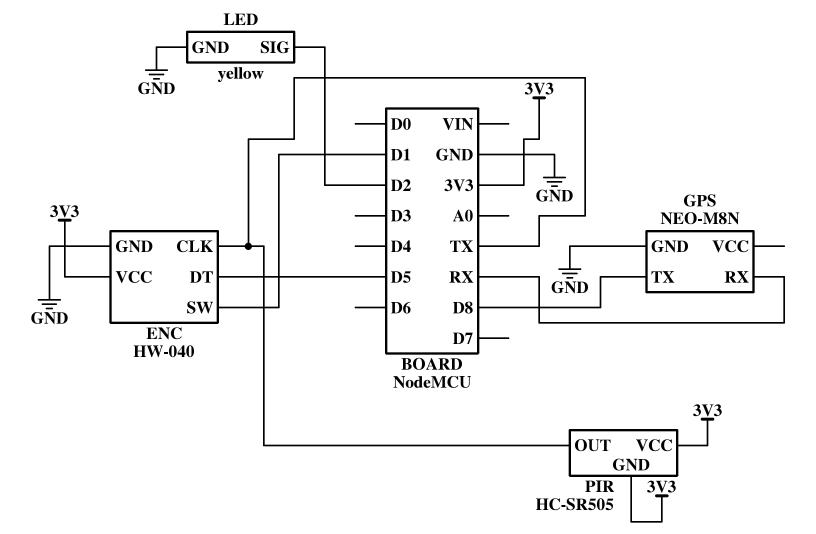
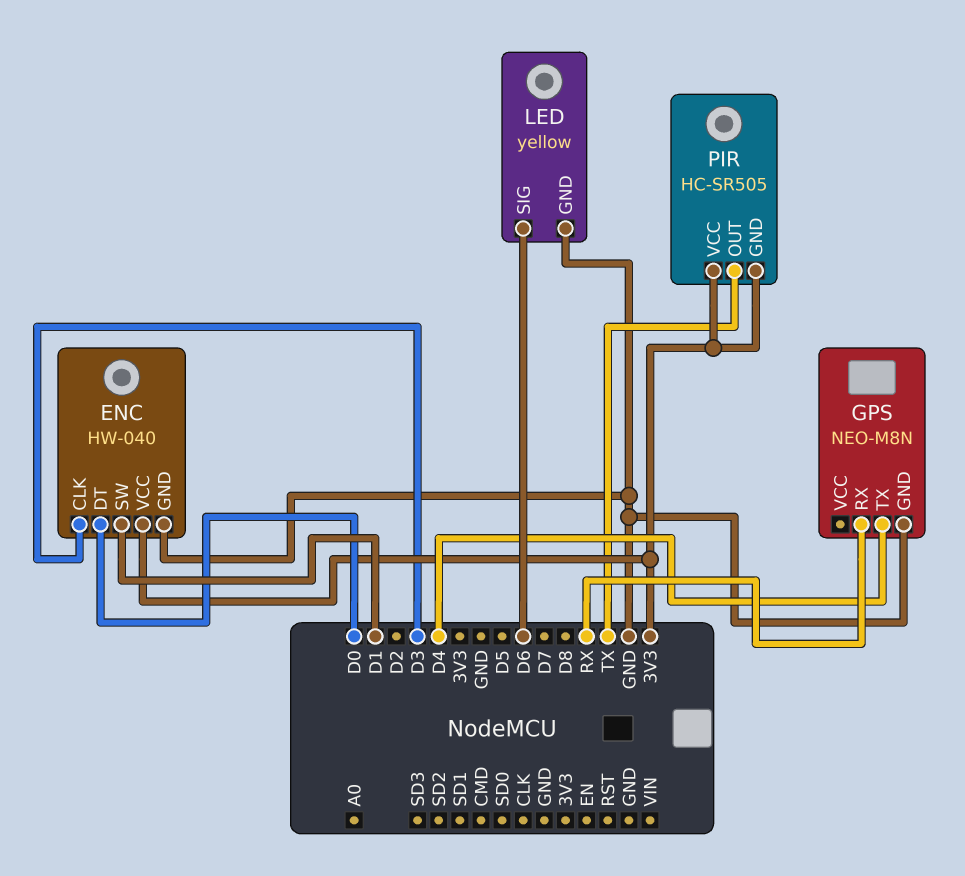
ENC pin CLK: TX -> D3
ENC pin DT: D5 -> D0
GPS pin TX: D8 -> D4
LED pin SIG: D2 -> D6

